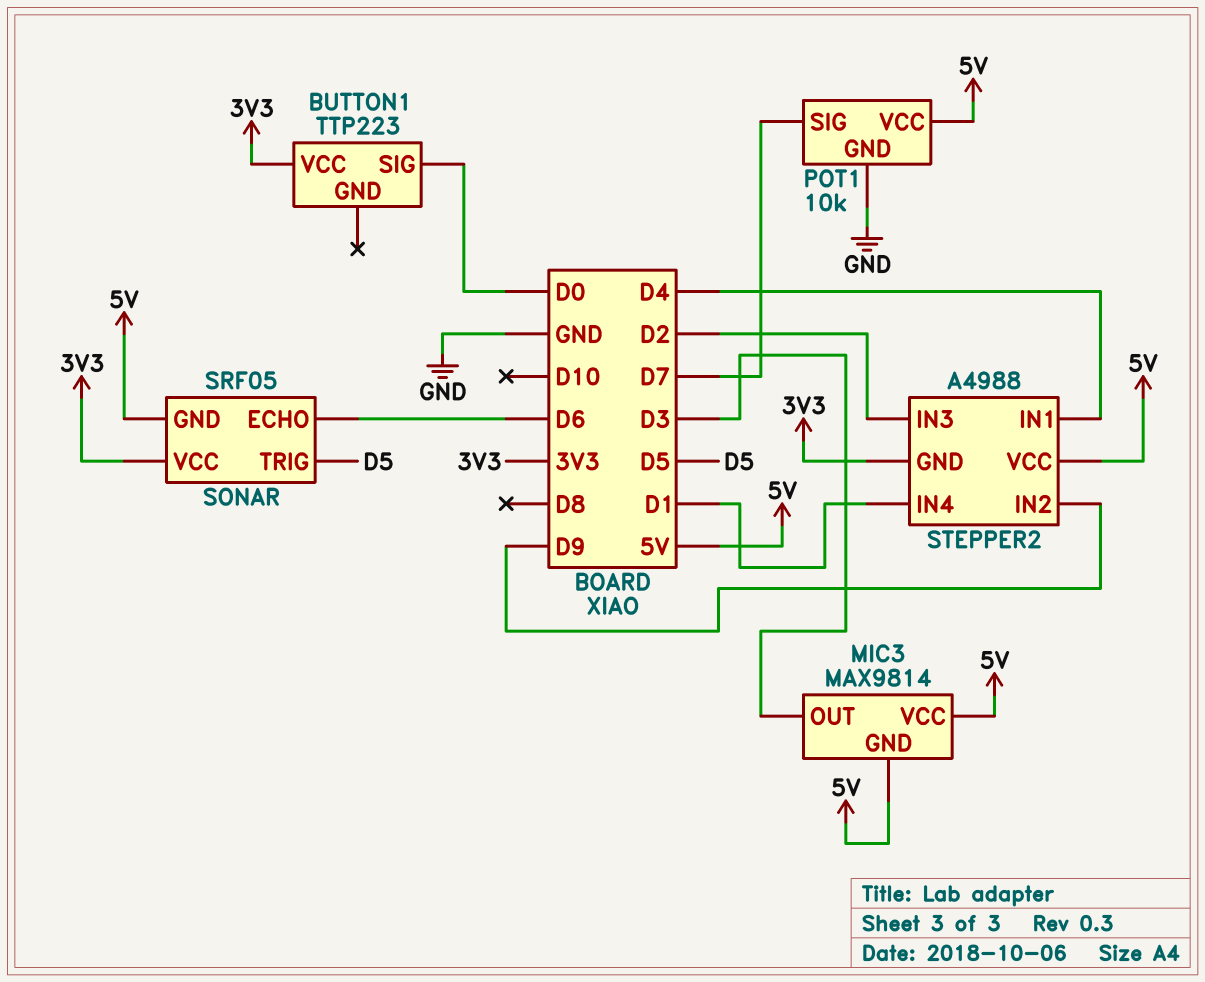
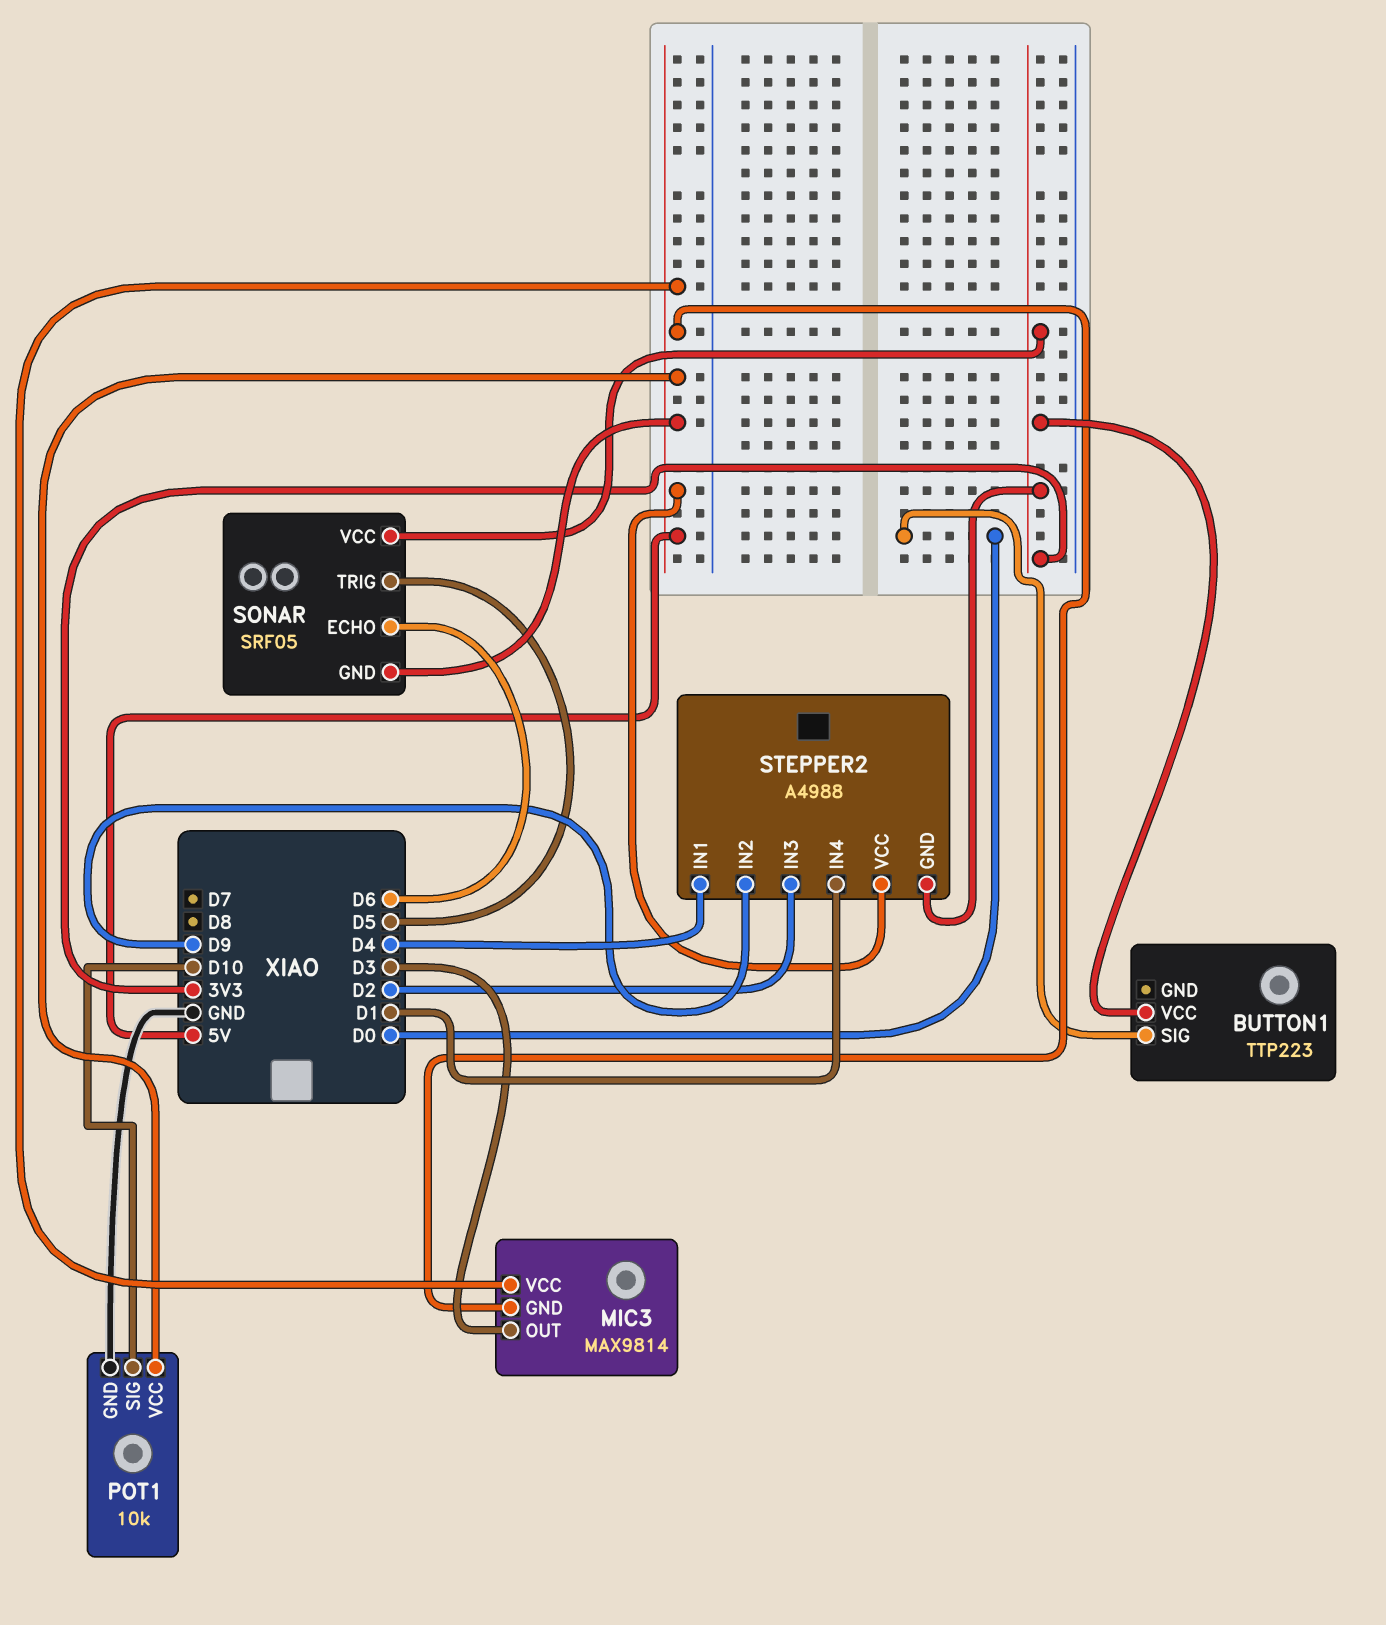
POT1 pin SIG: D7 -> D10

